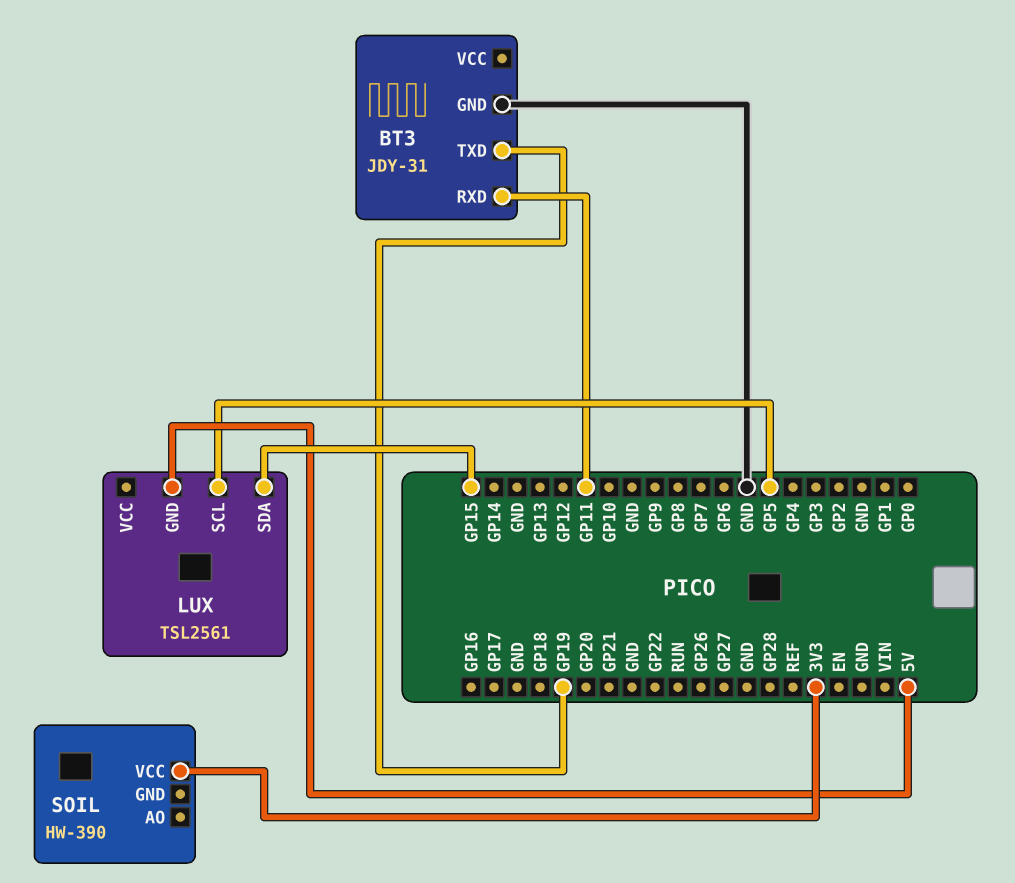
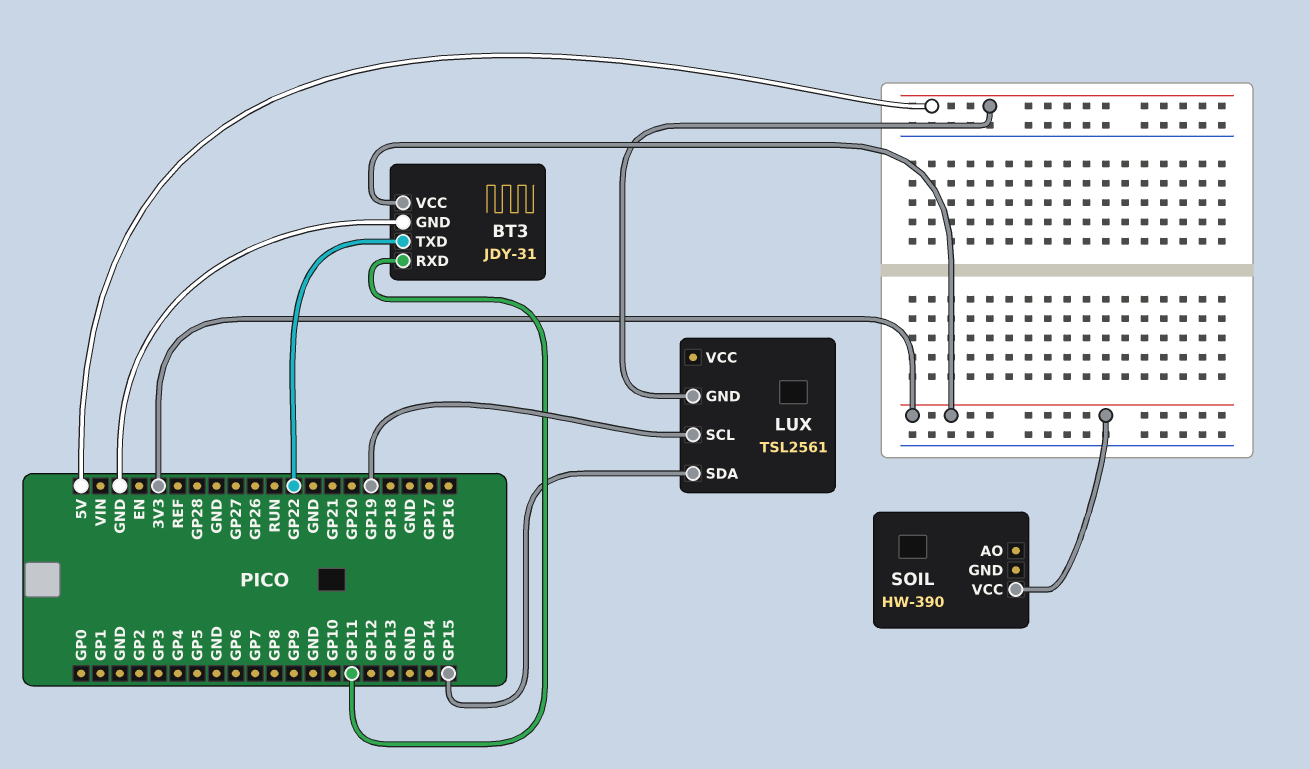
BT3 pin TXD: GP19 -> GP22
BT3 pin VCC: none -> 3V3
LUX pin SCL: GP5 -> GP19

